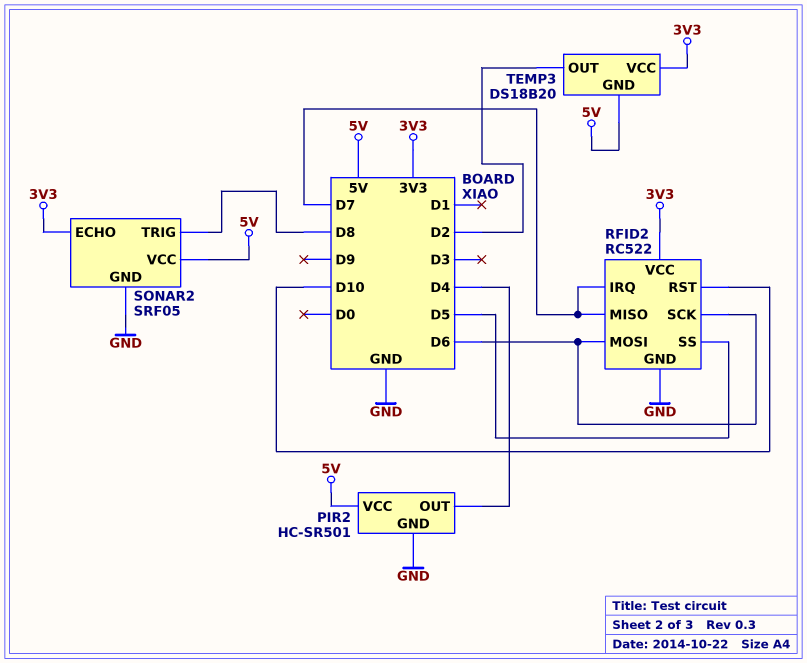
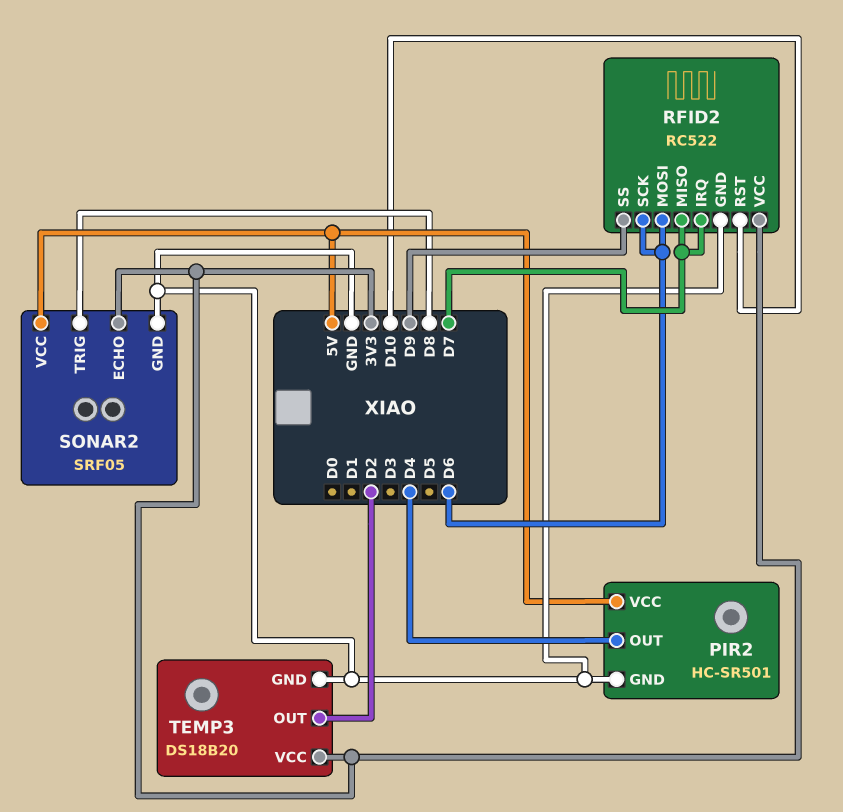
RFID2 pin SS: D5 -> D9
TEMP3 pin GND: 5V -> GND

